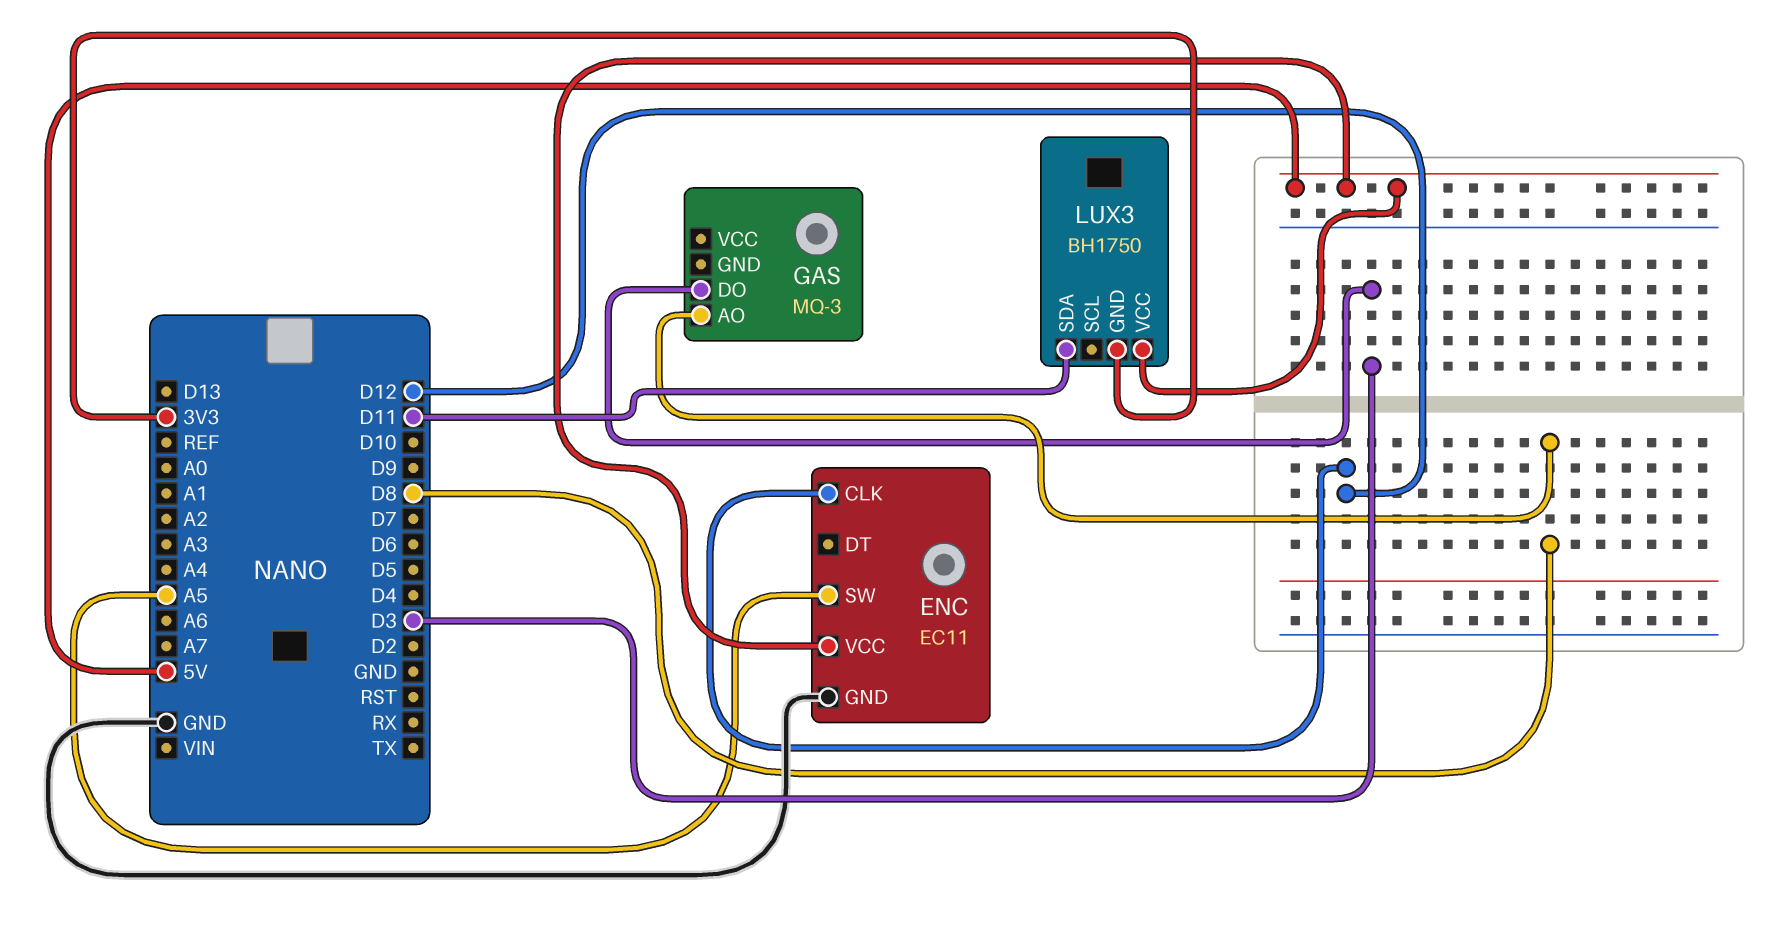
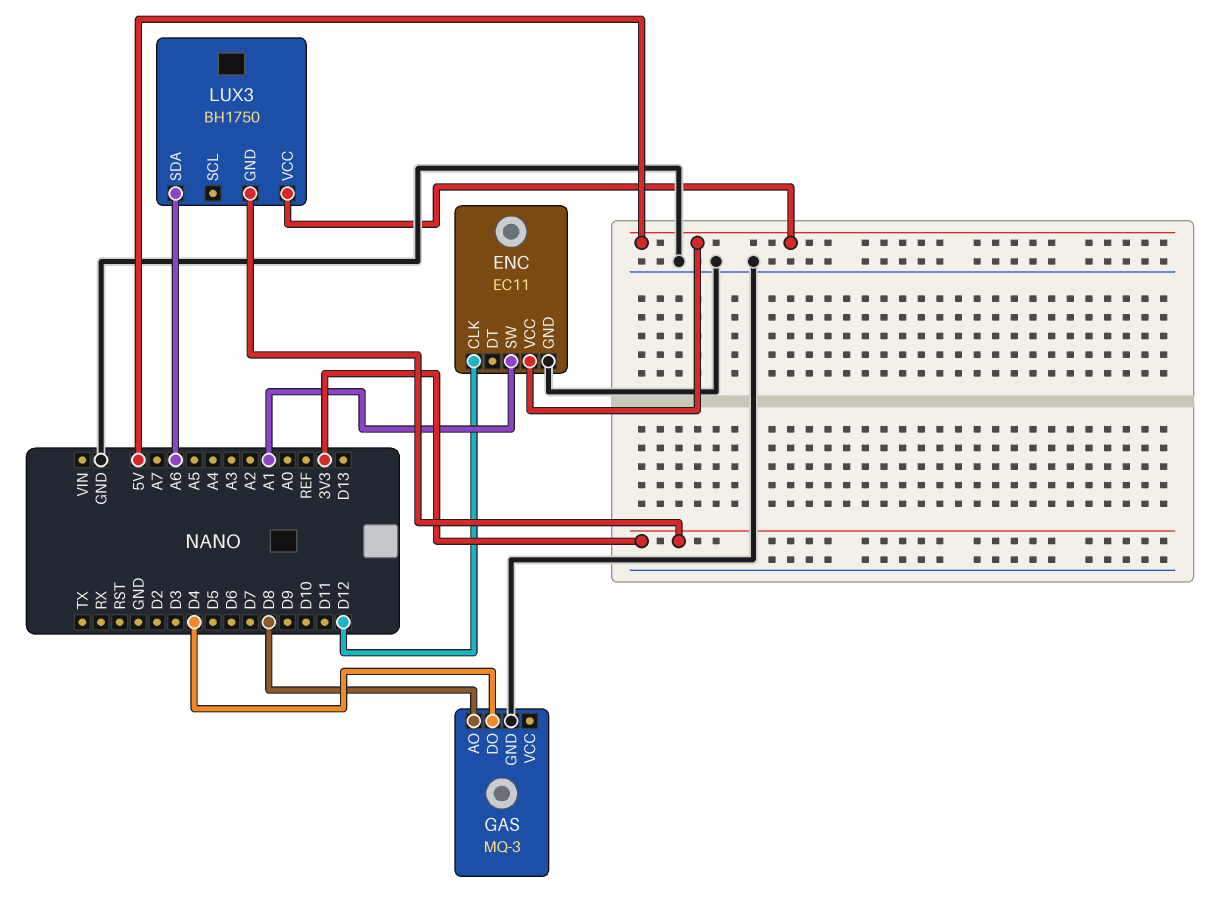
ENC pin SW: A5 -> A1
GAS pin DO: D3 -> D4
GAS pin GND: none -> GND
LUX3 pin SDA: D11 -> A6

